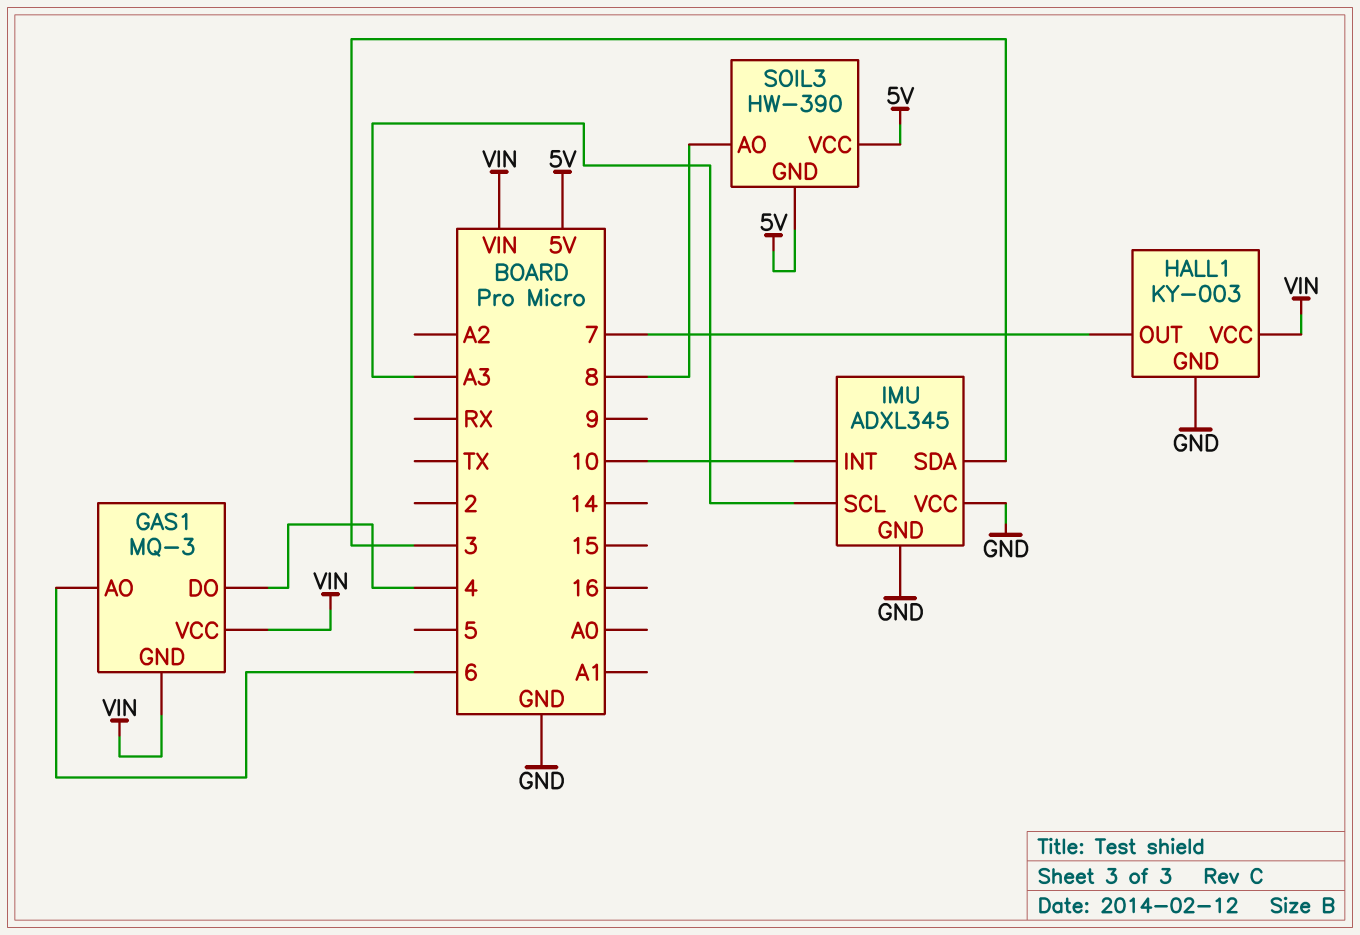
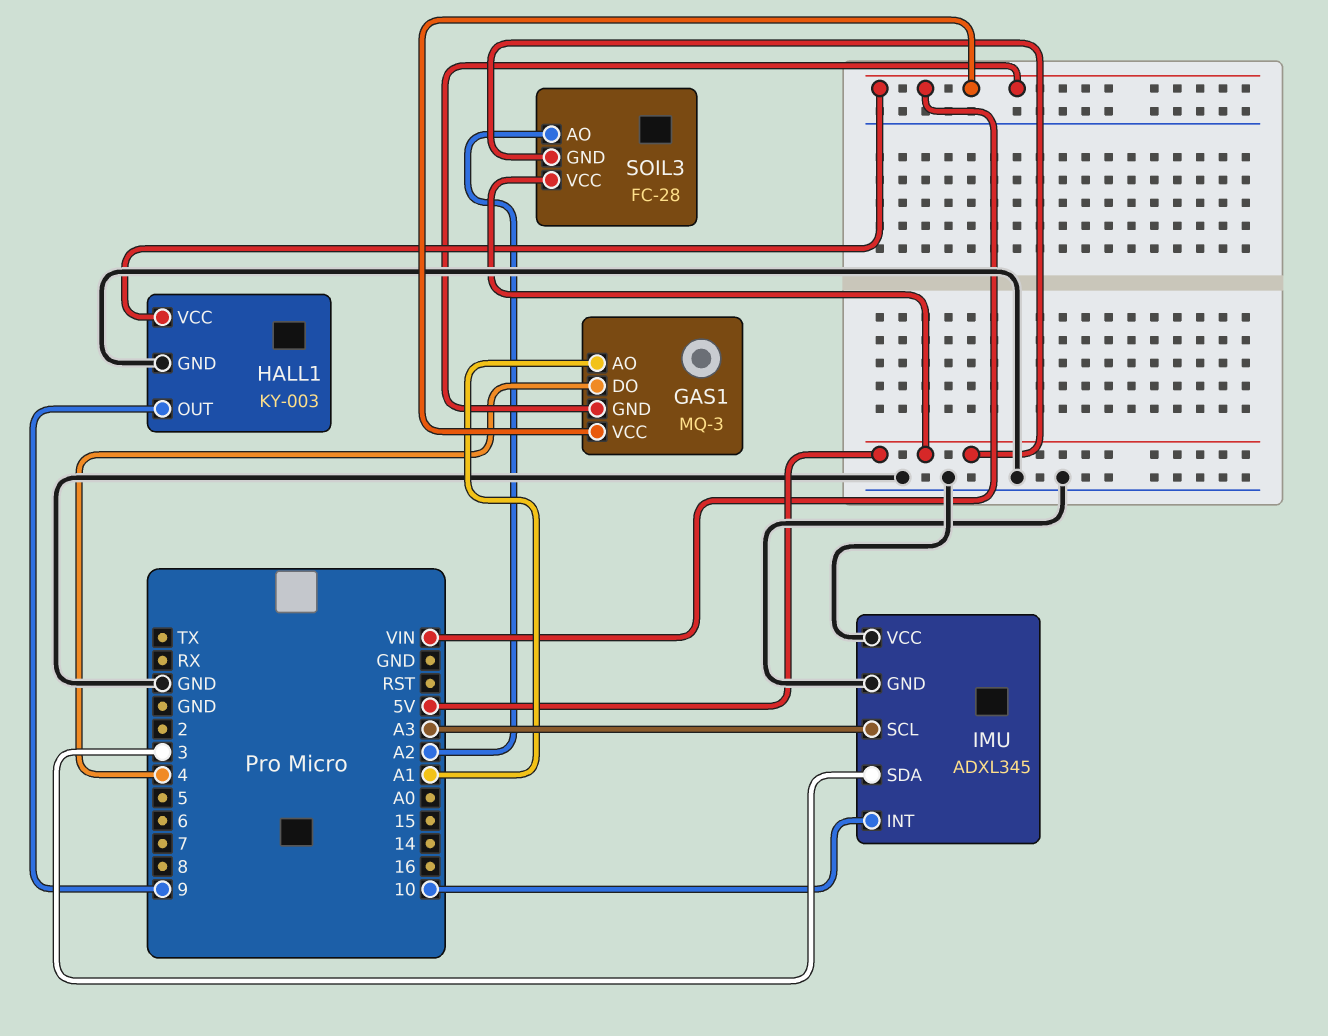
GAS1 pin AO: 6 -> A1
HALL1 pin OUT: 7 -> 9
SOIL3: HW-390 -> FC-28
SOIL3 pin AO: 8 -> A2

